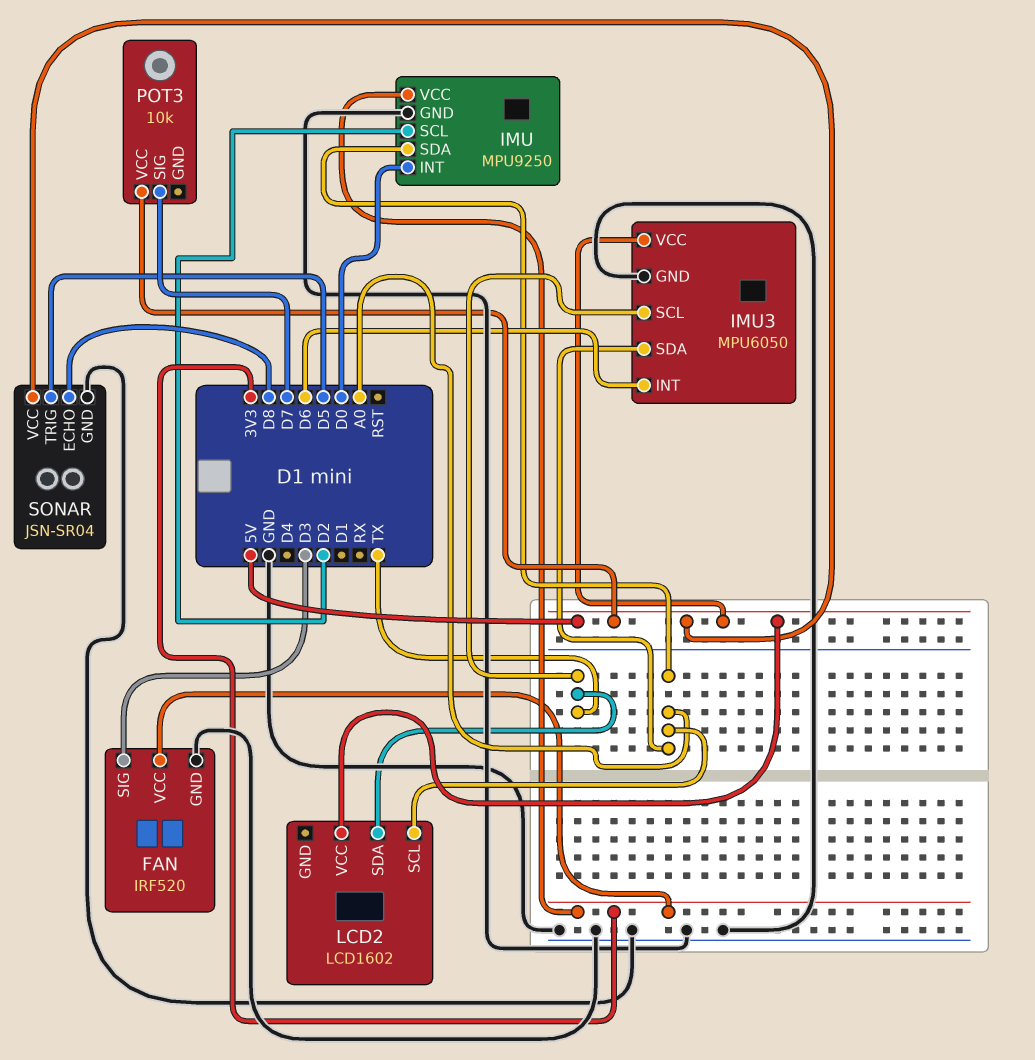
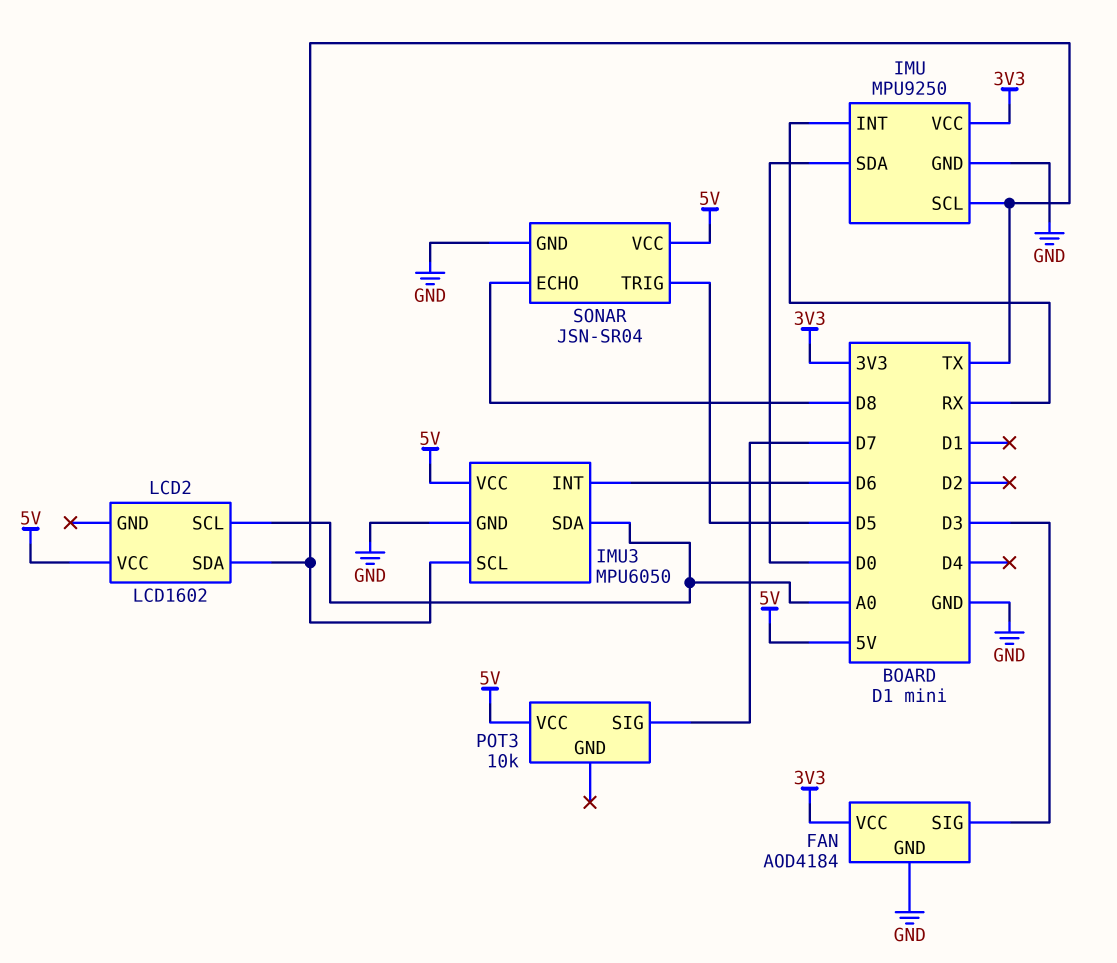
FAN: IRF520 -> AOD4184
IMU pin INT: D0 -> RX
IMU pin SCL: D2 -> TX
IMU pin SDA: A0 -> D0

